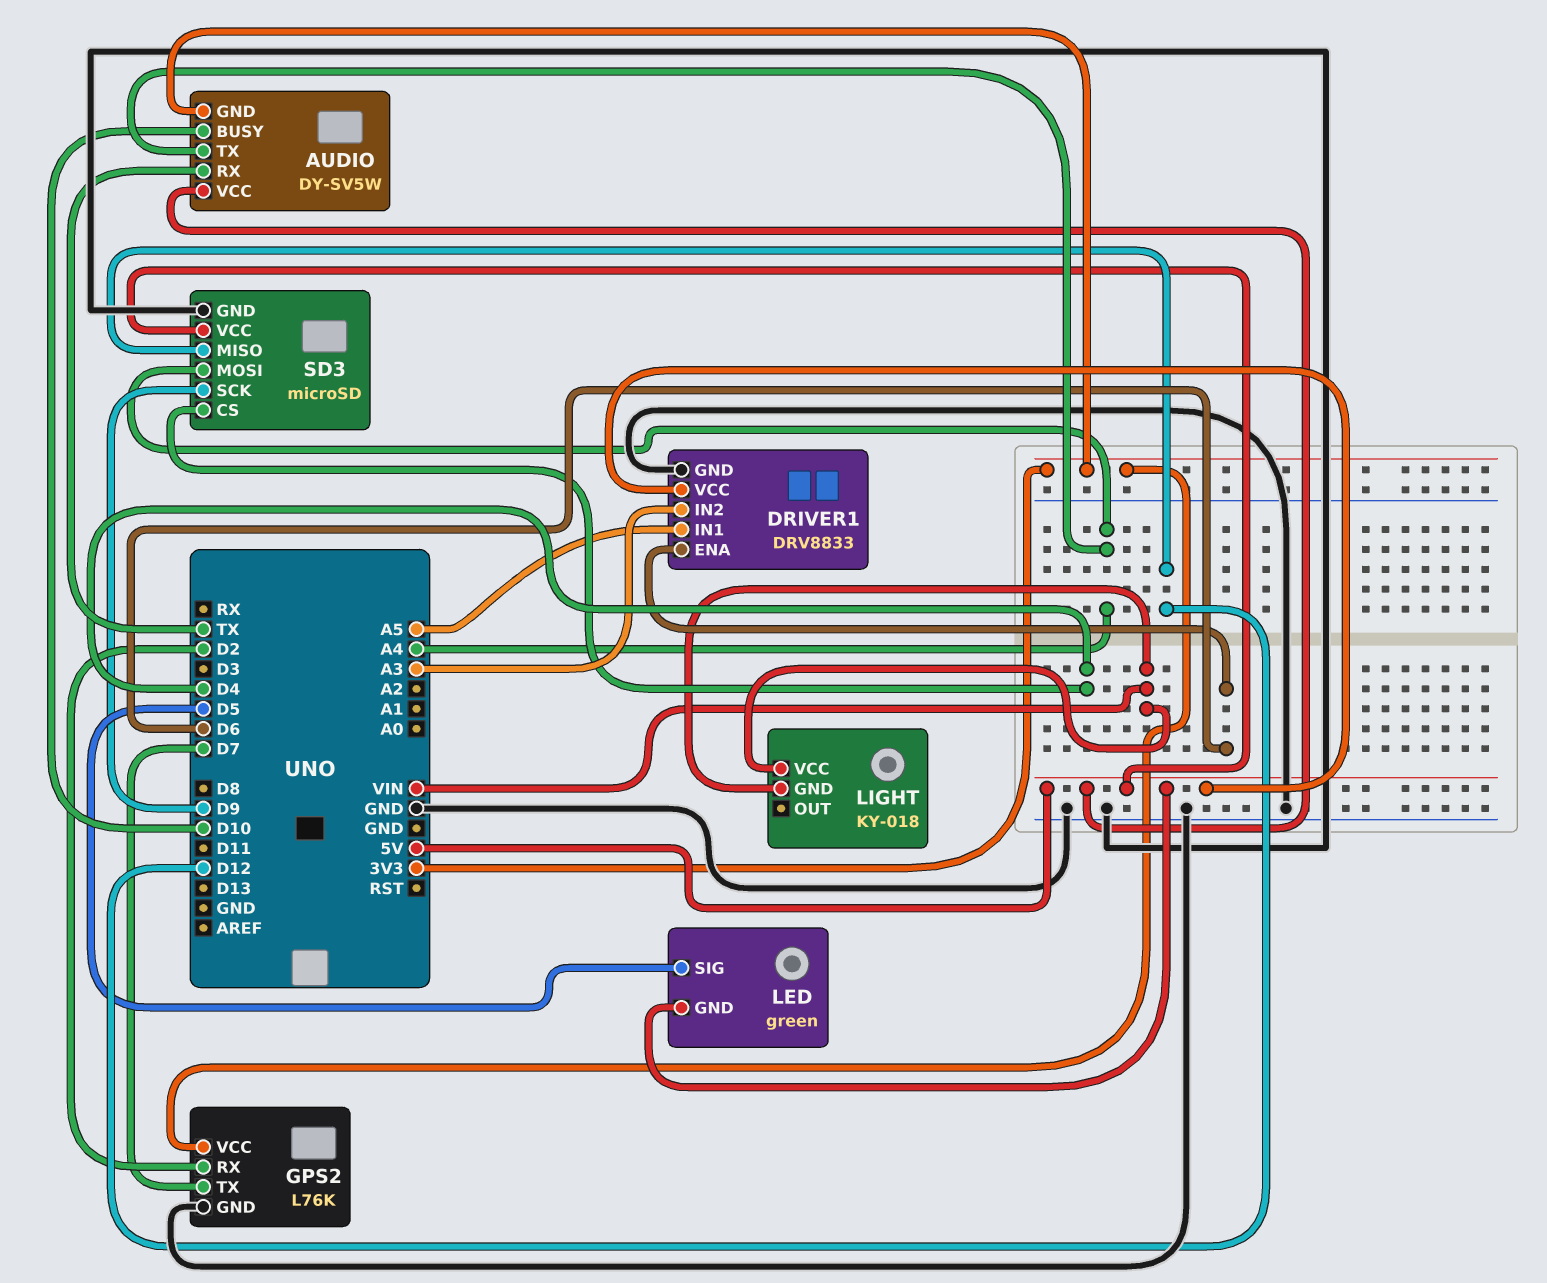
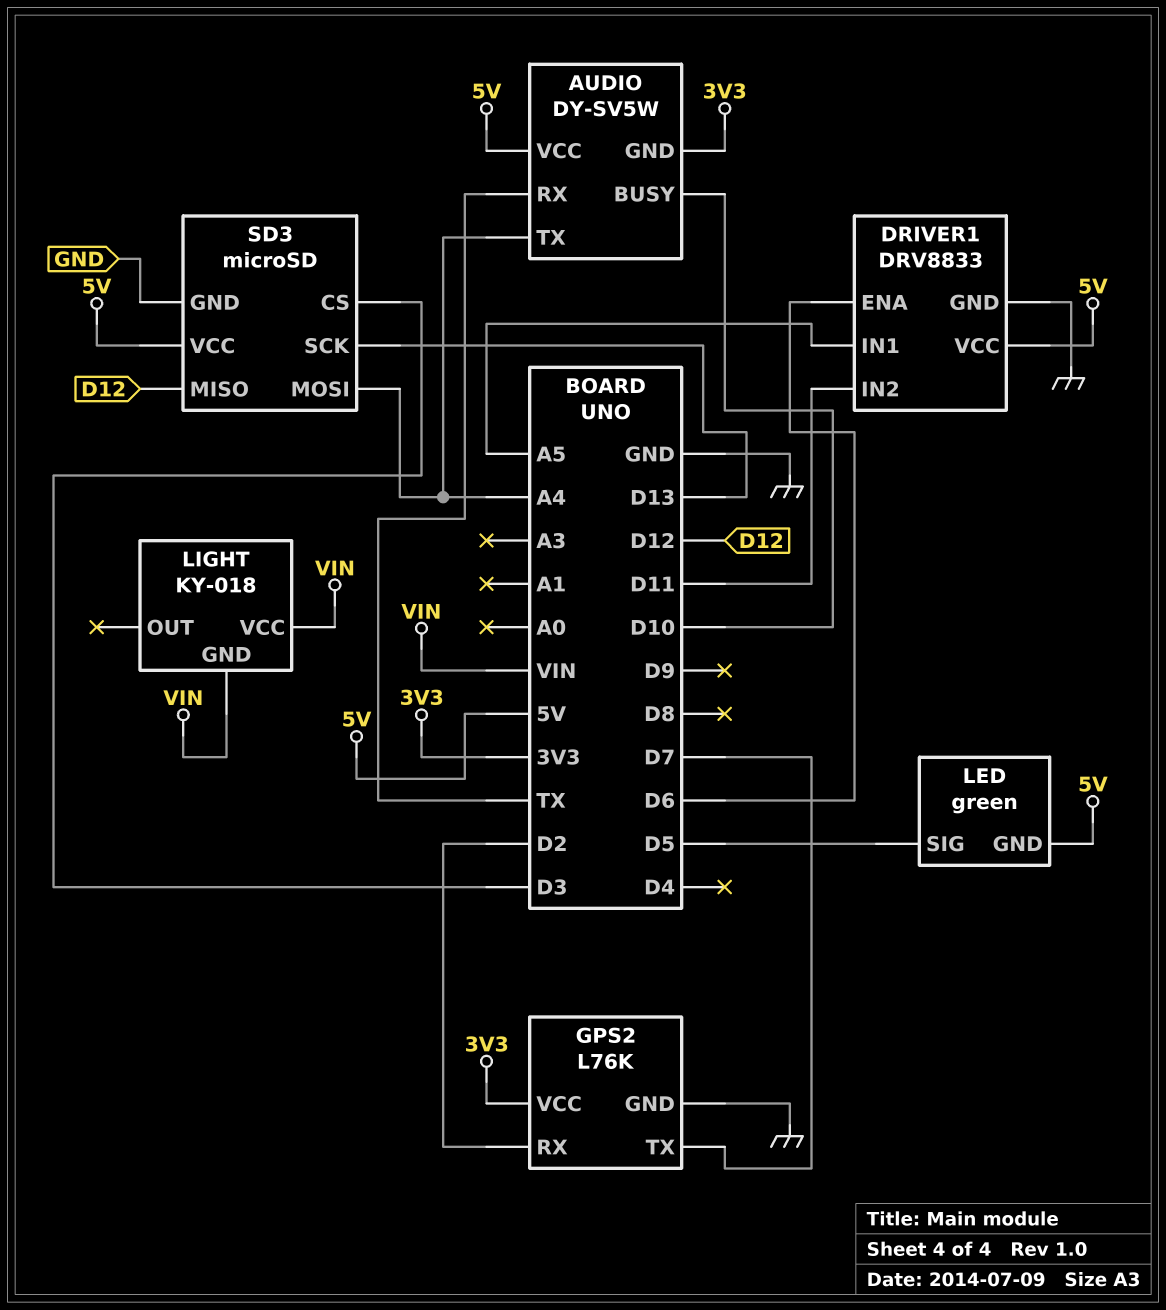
DRIVER1 pin IN2: A3 -> D11
SD3 pin CS: D4 -> D3
SD3 pin SCK: D9 -> D13

